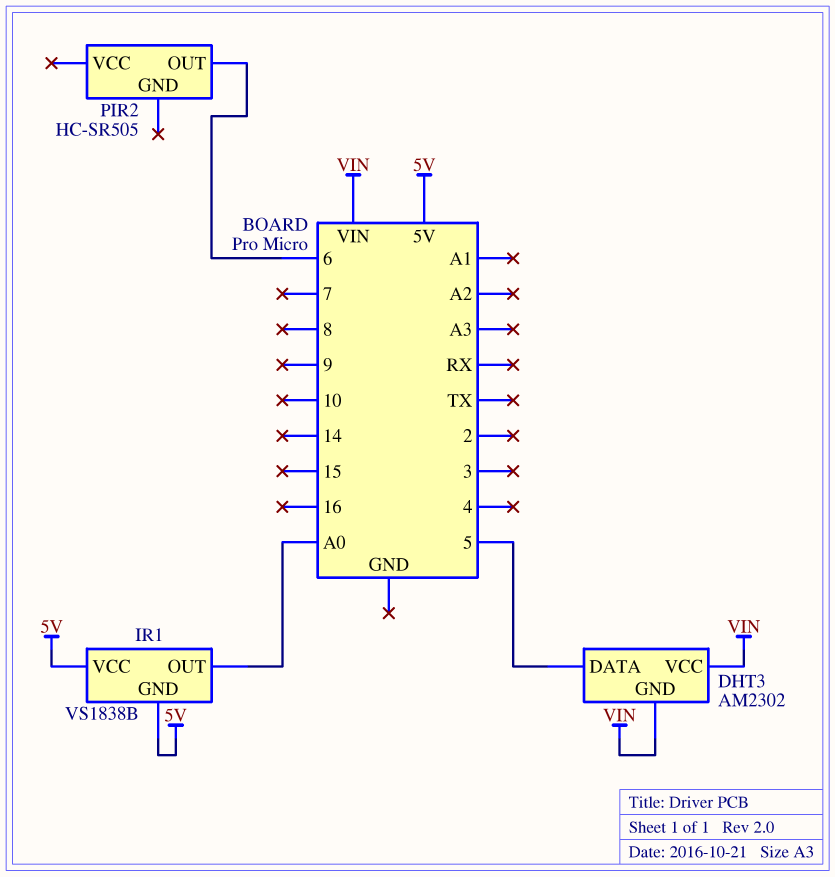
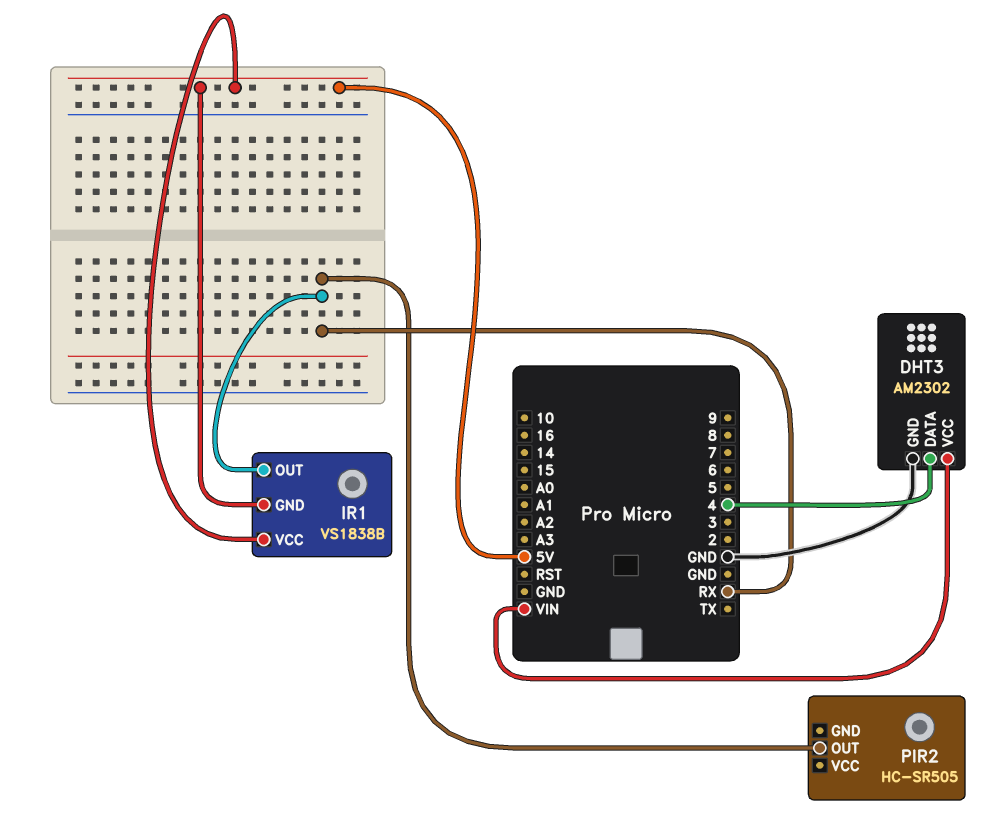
DHT3 pin DATA: 5 -> 4
DHT3 pin GND: VIN -> GND
IR1 pin OUT: A0 -> RX
PIR2 pin OUT: 6 -> RX

